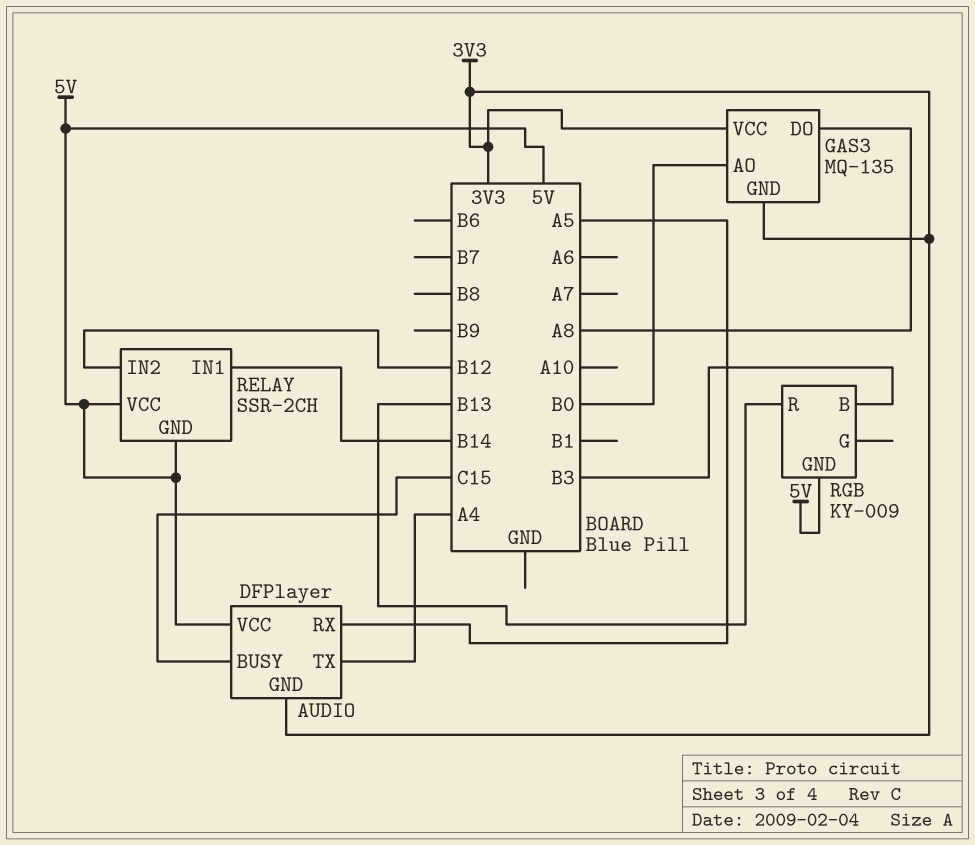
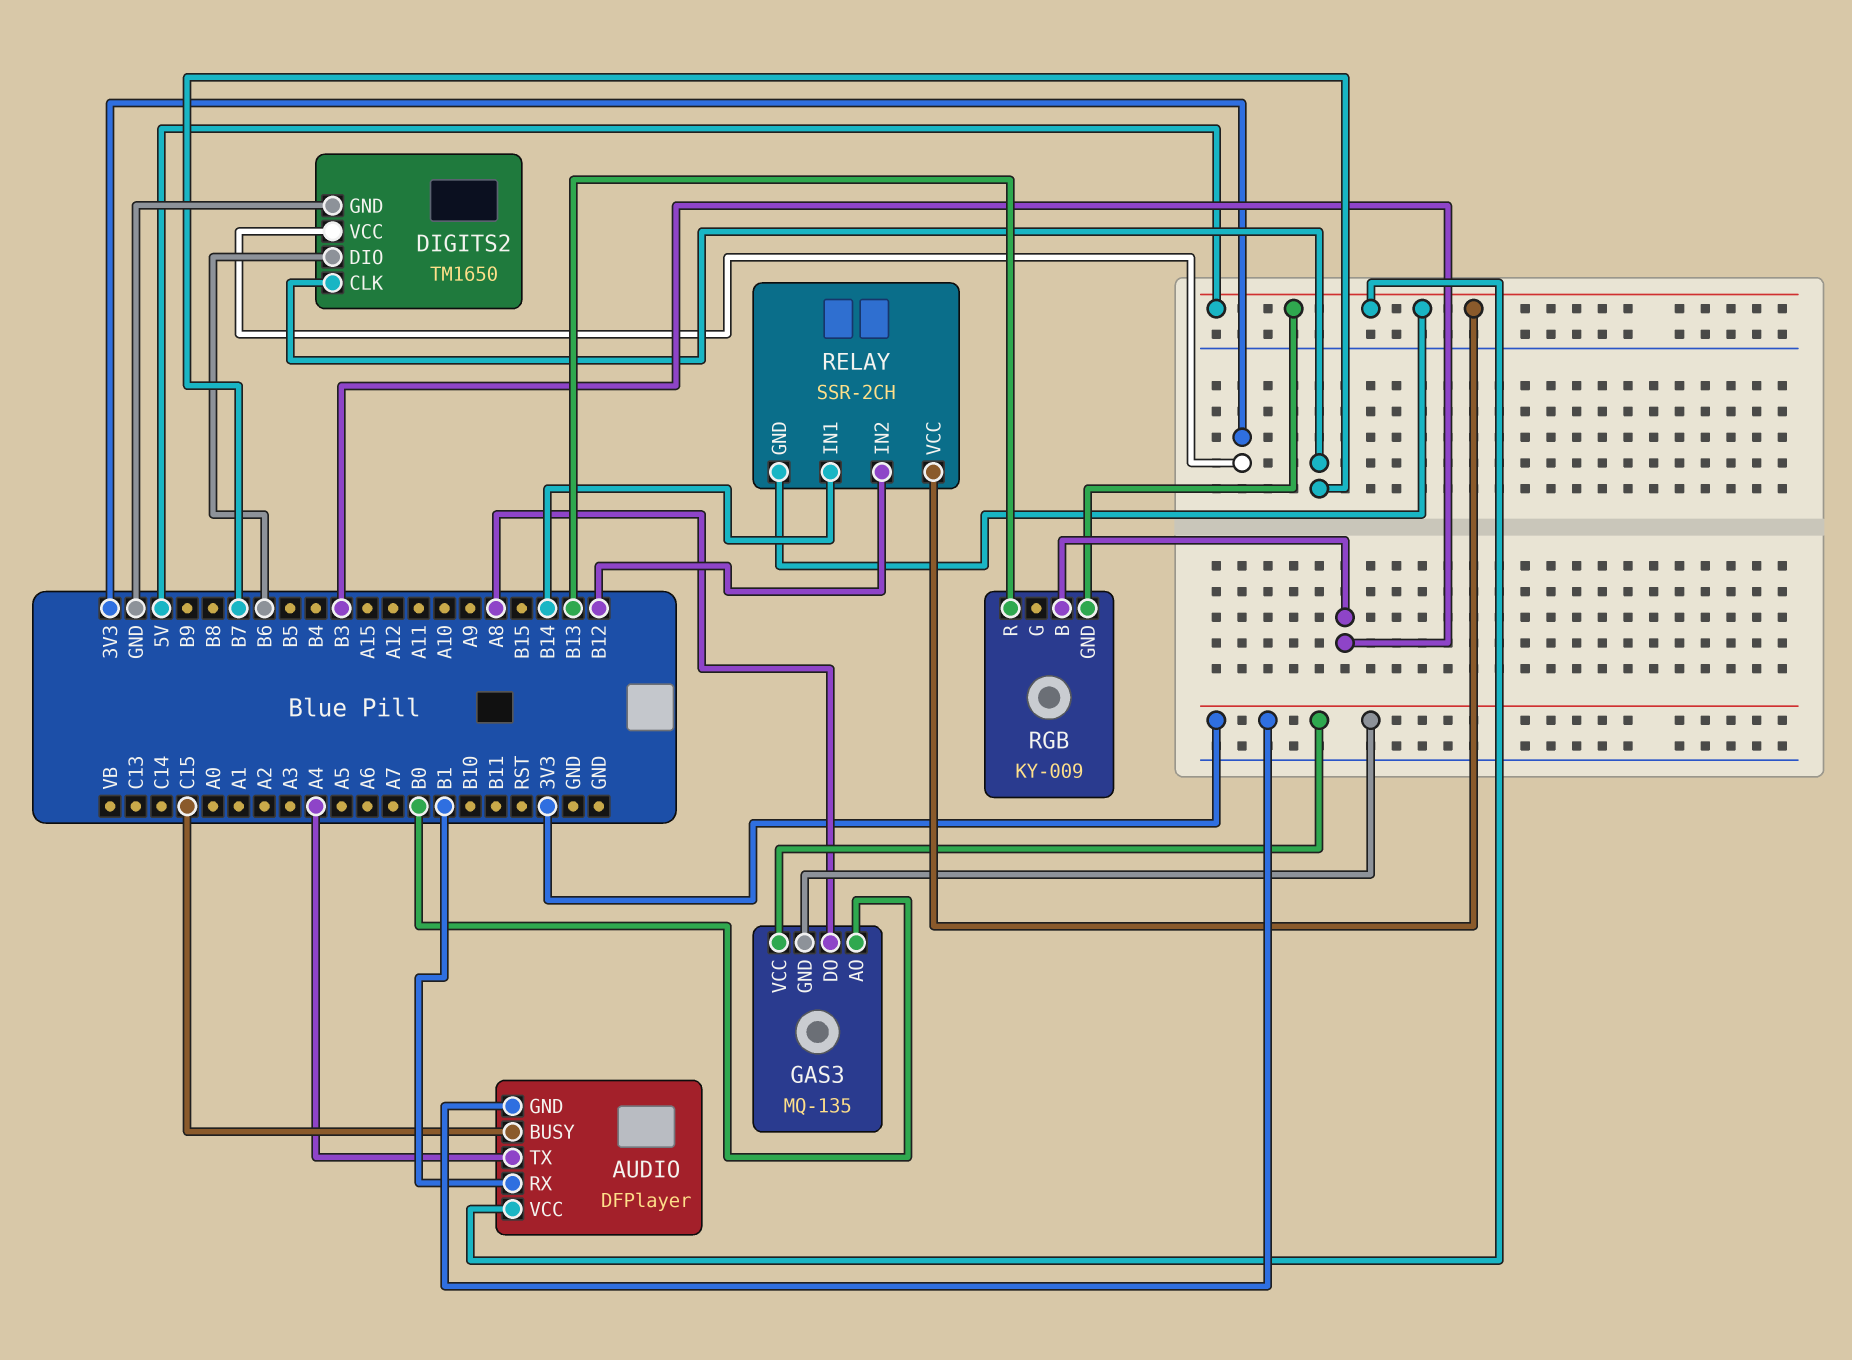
AUDIO pin RX: A5 -> B1
DIGITS2: none -> TM1650
DIGITS2 pin CLK: none -> B7
DIGITS2 pin DIO: none -> B6
DIGITS2 pin GND: none -> GND
DIGITS2 pin VCC: none -> 3V3

